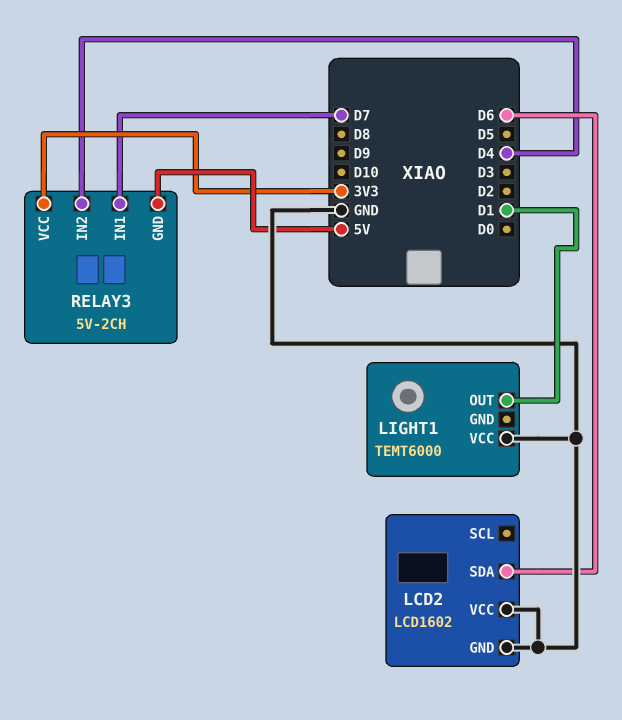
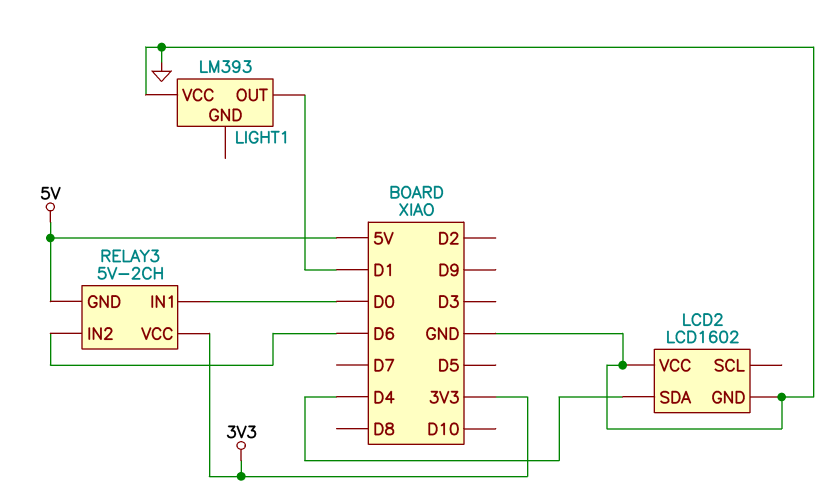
LCD2 pin SDA: D6 -> D4
LIGHT1: TEMT6000 -> LM393
RELAY3 pin IN1: D7 -> D0
RELAY3 pin IN2: D4 -> D6

